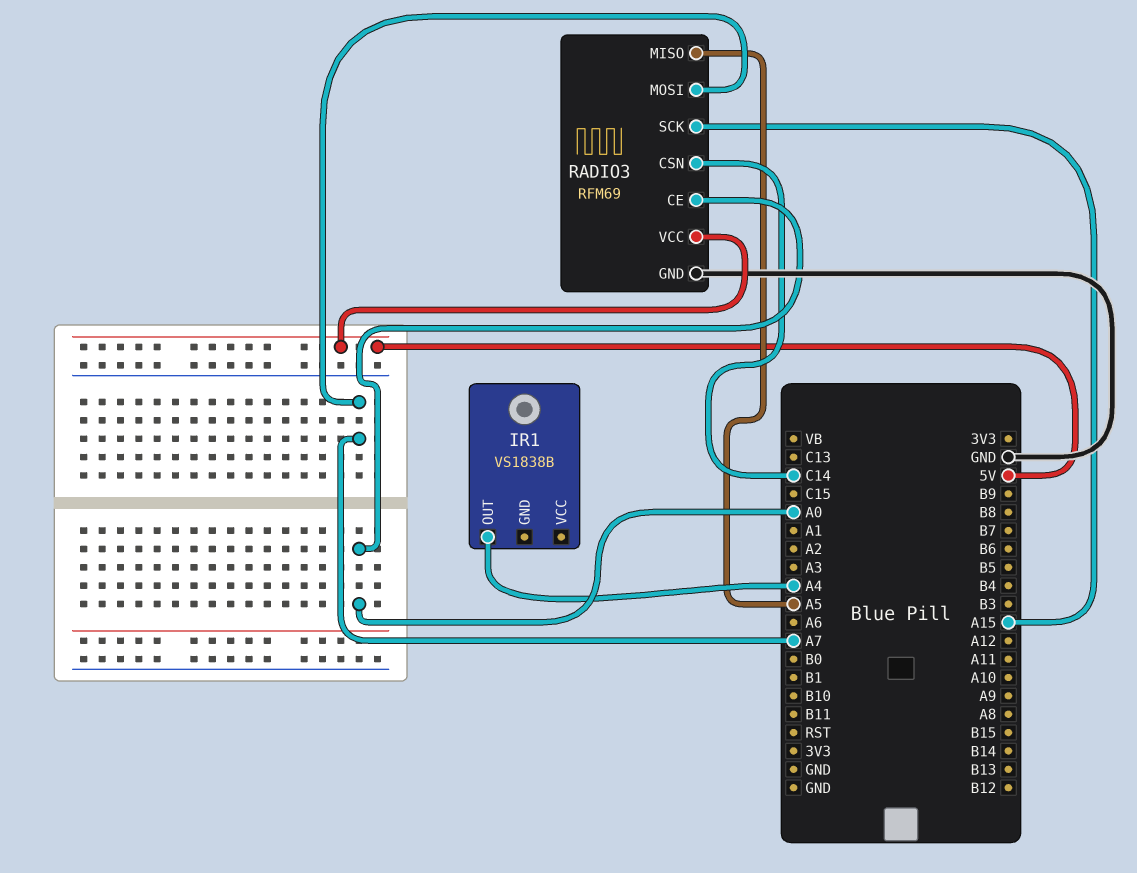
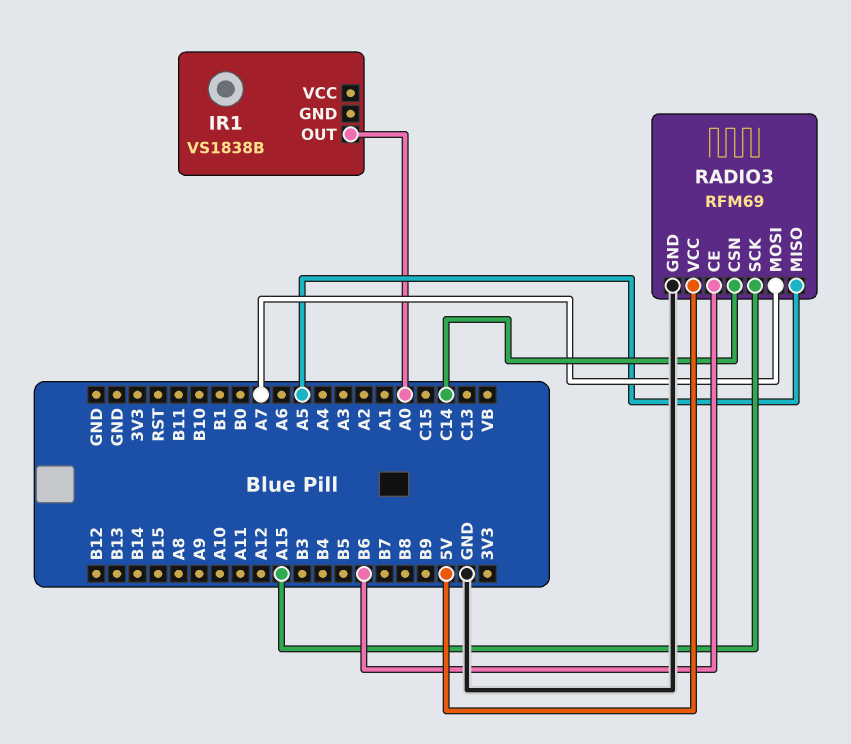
IR1 pin OUT: A4 -> A0
RADIO3 pin CE: A0 -> B6

